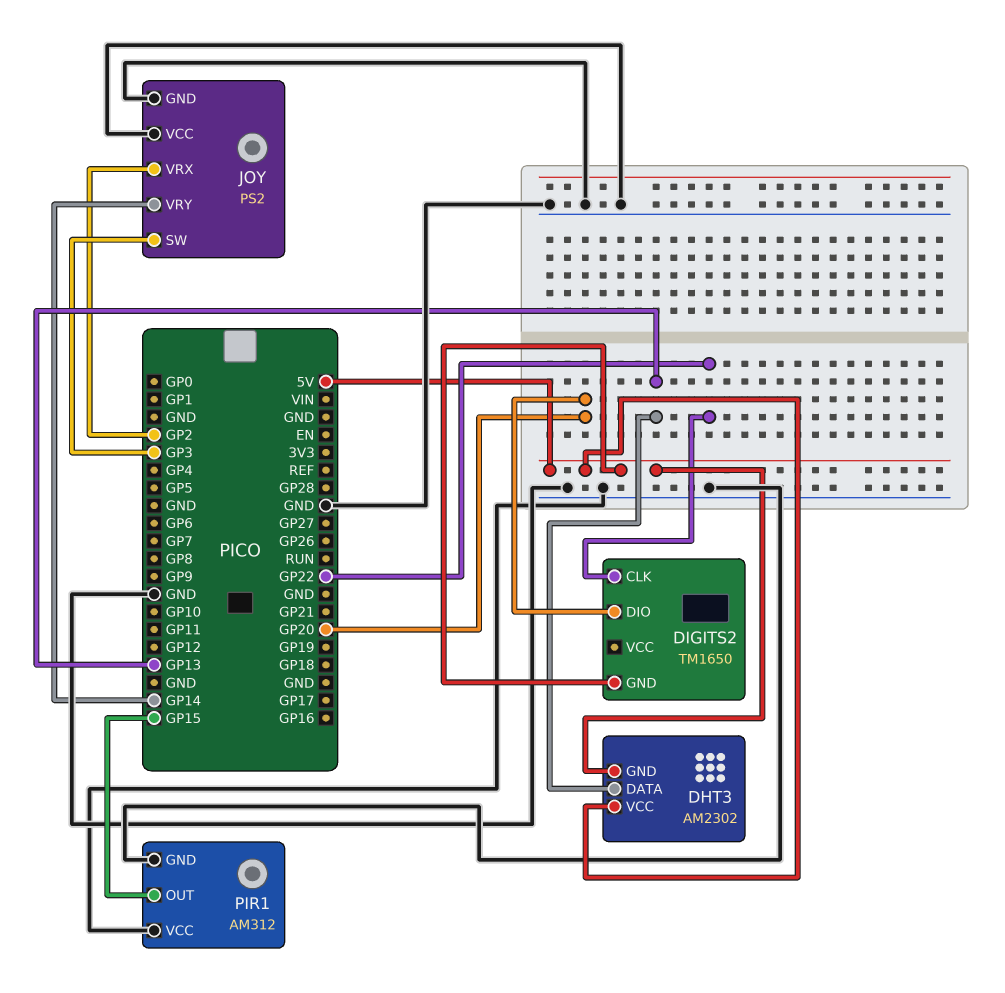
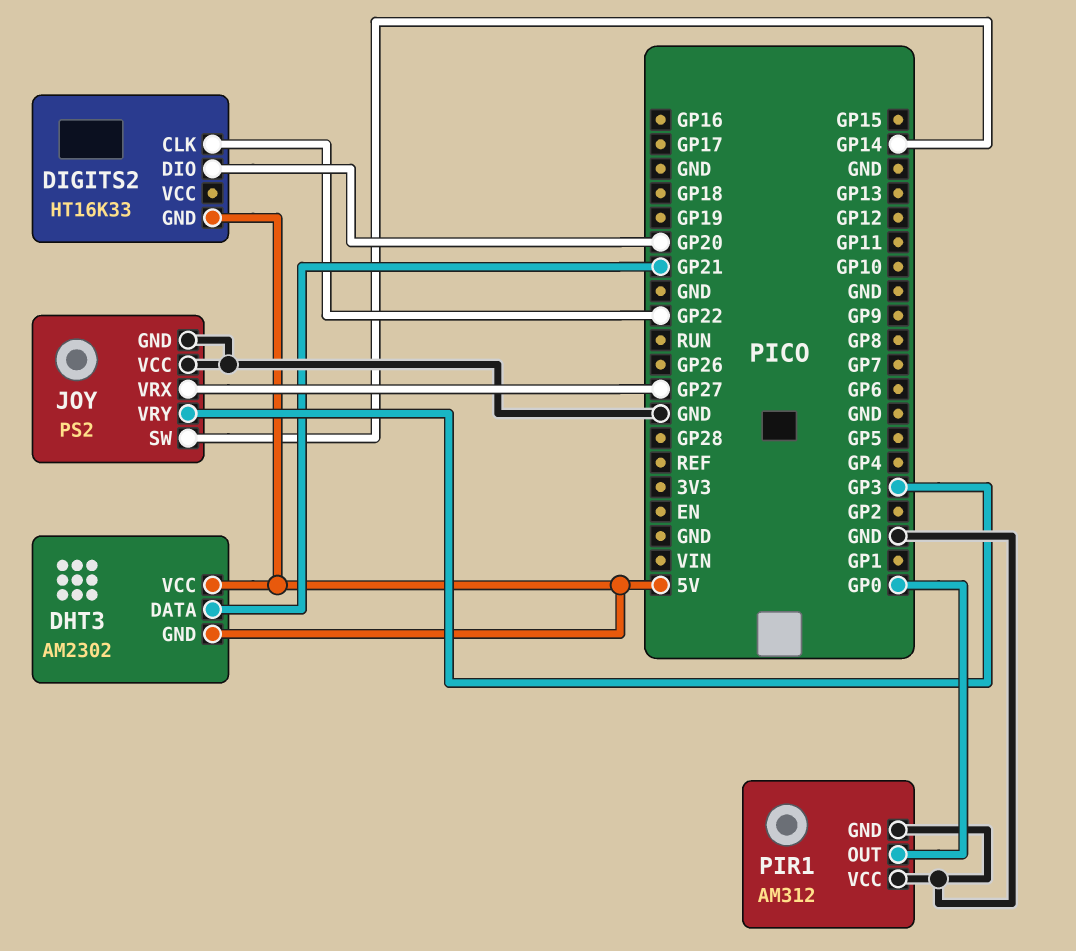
DHT3 pin DATA: GP13 -> GP21
DIGITS2: TM1650 -> HT16K33
JOY pin SW: GP3 -> GP14
JOY pin VRX: GP2 -> GP27
JOY pin VRY: GP14 -> GP3
PIR1 pin OUT: GP15 -> GP0

